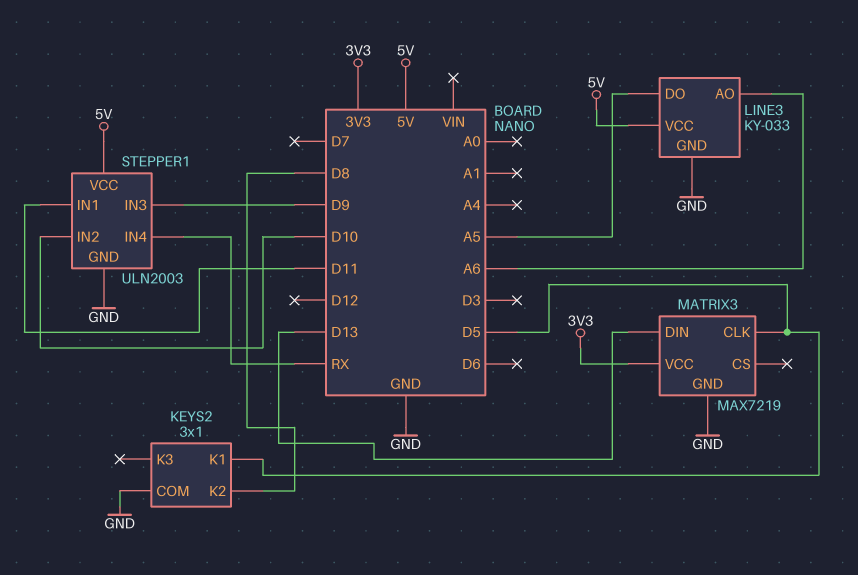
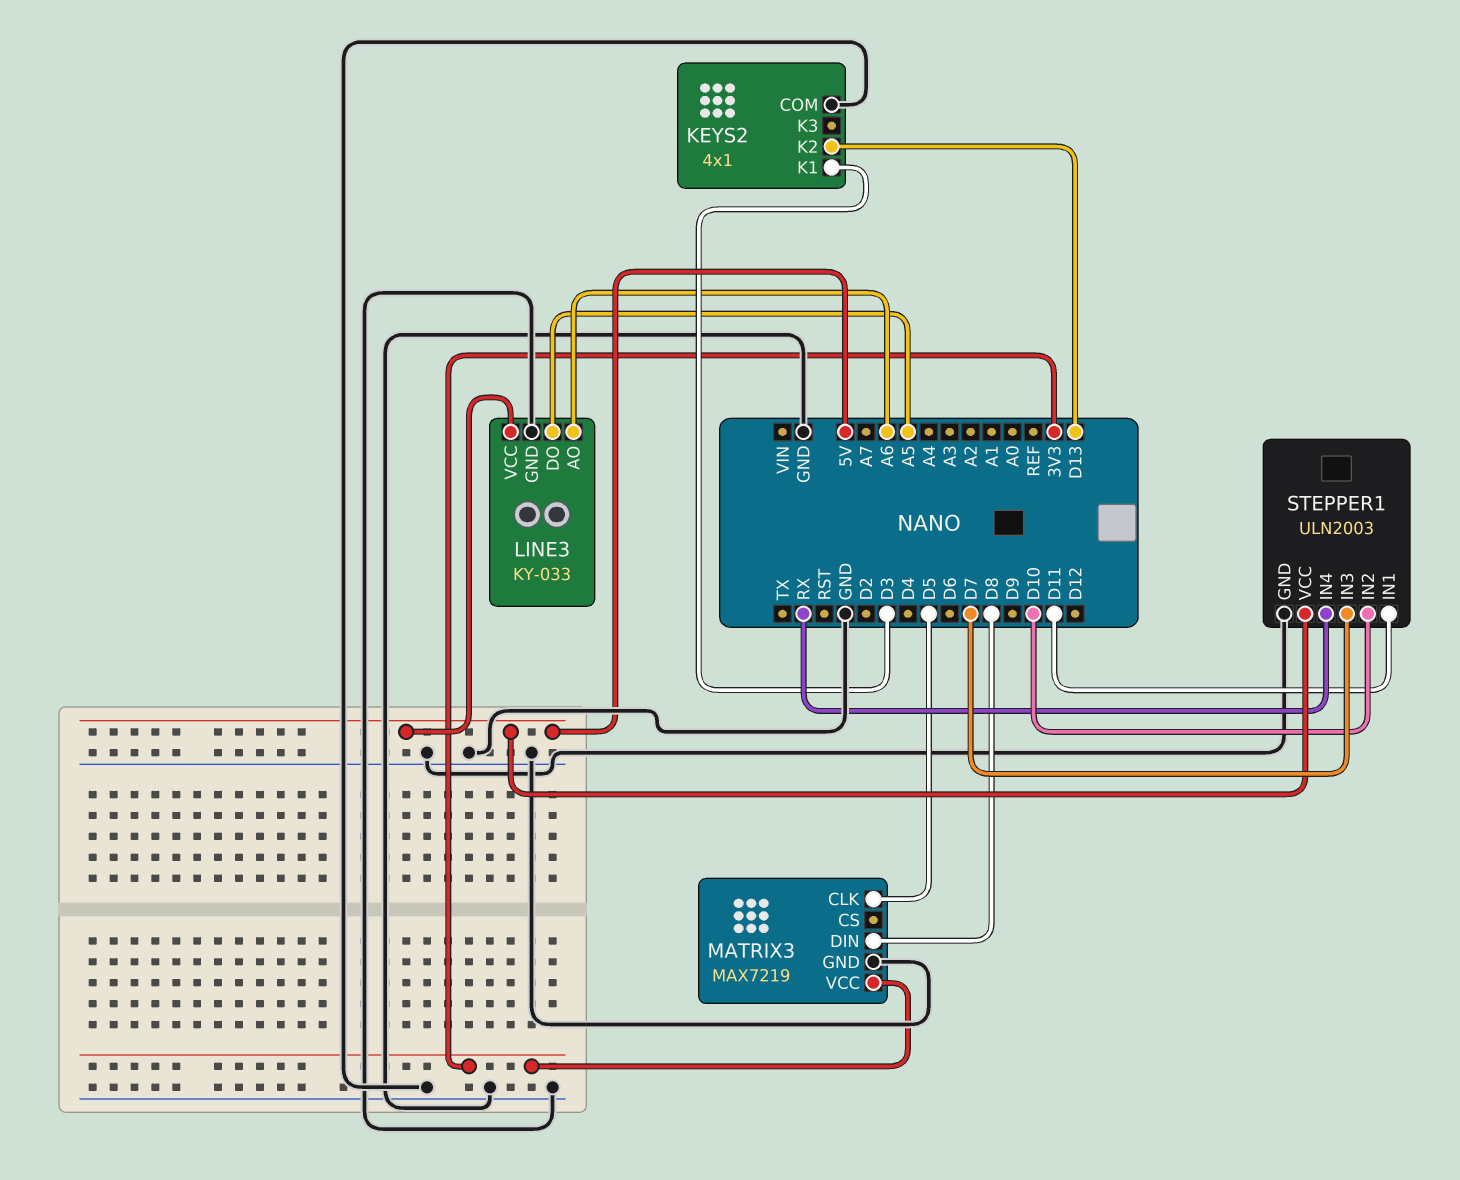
KEYS2: 3x1 -> 4x1
KEYS2 pin K1: D5 -> D3
KEYS2 pin K2: D8 -> D13
MATRIX3 pin DIN: D13 -> D8
STEPPER1 pin IN3: D9 -> D7

